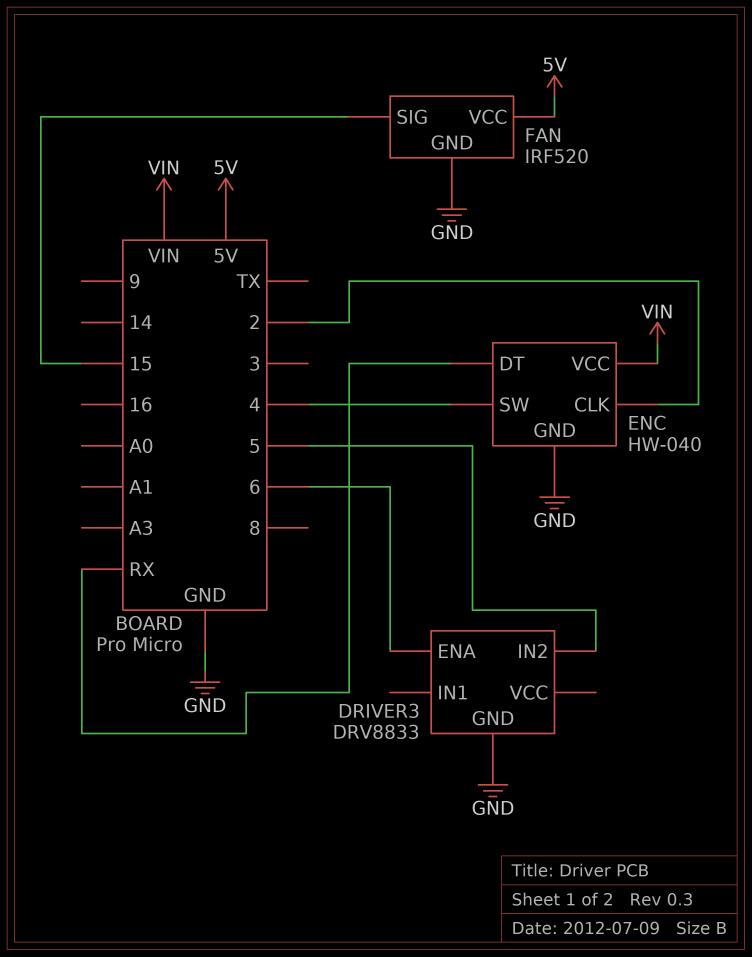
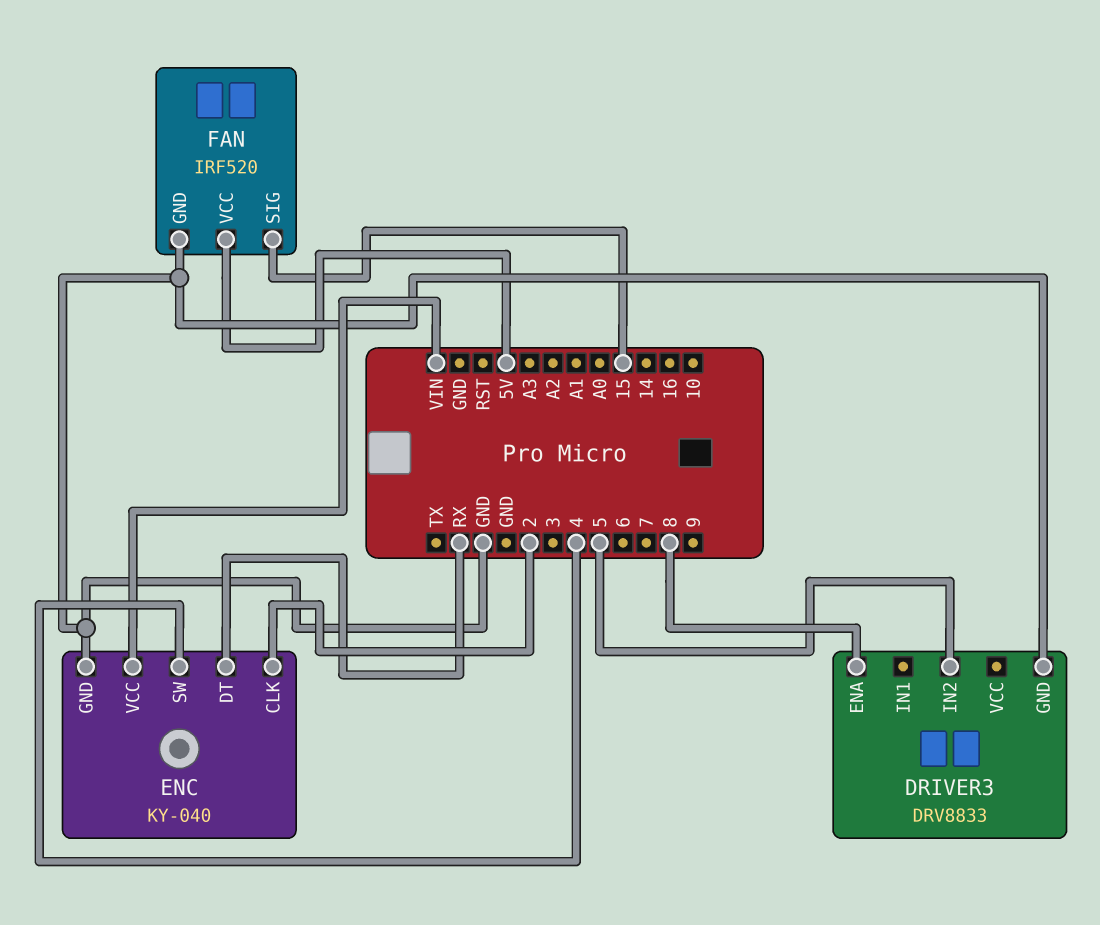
DRIVER3 pin ENA: 6 -> 8
ENC: HW-040 -> KY-040

